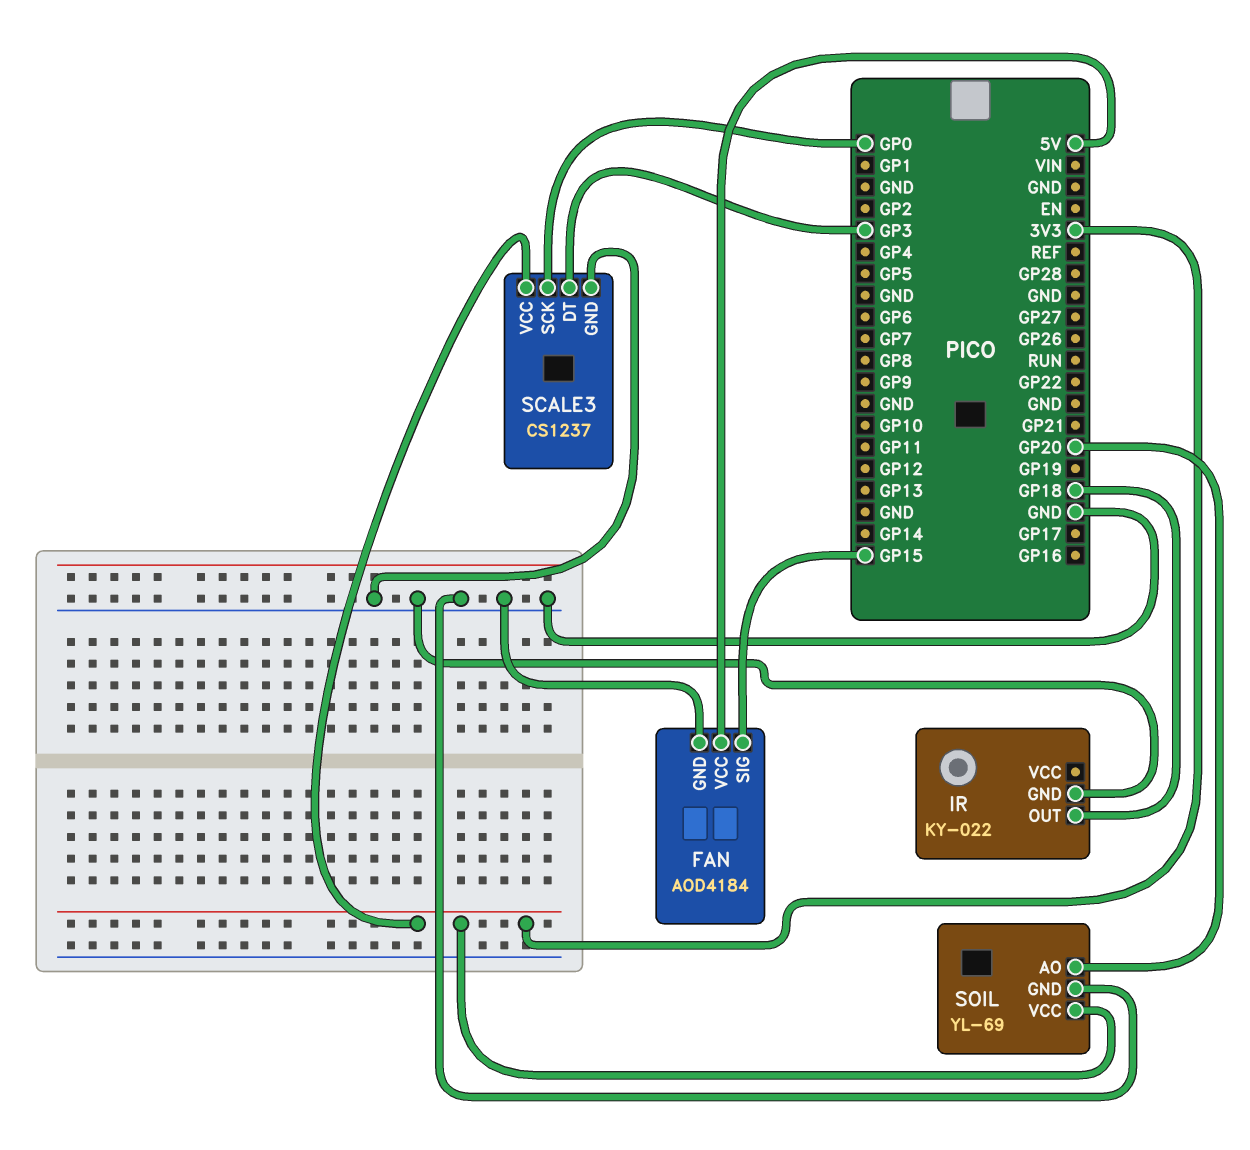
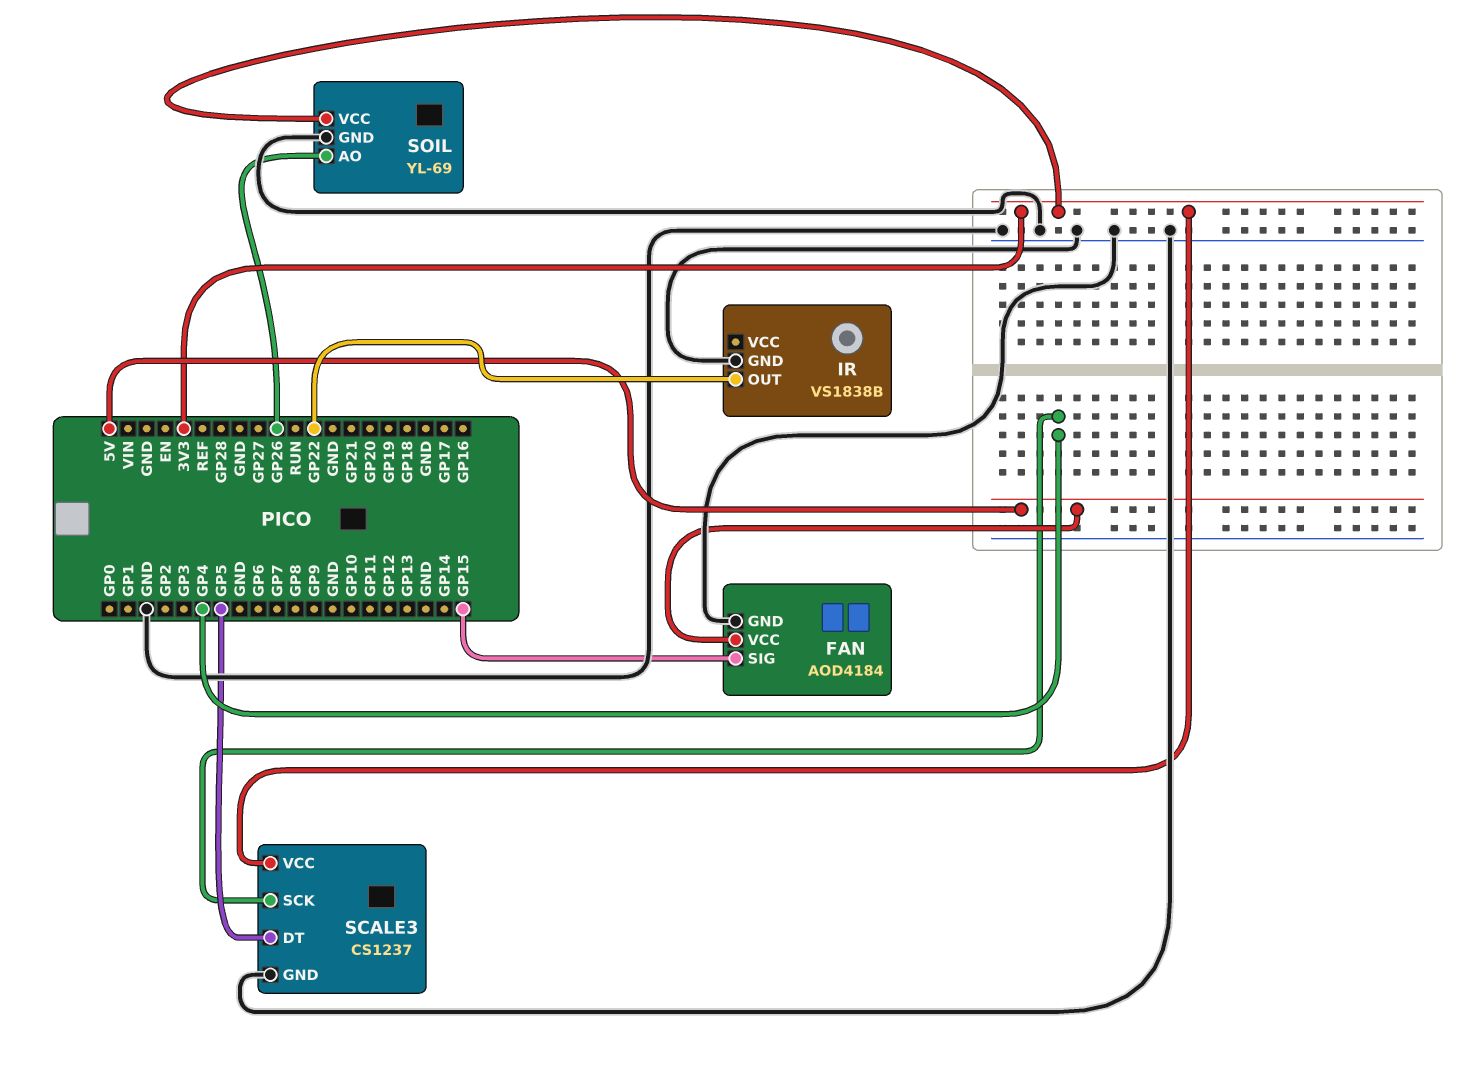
IR: KY-022 -> VS1838B
IR pin OUT: GP18 -> GP22
SCALE3 pin DT: GP3 -> GP5
SCALE3 pin SCK: GP0 -> GP4
SOIL pin AO: GP20 -> GP26

